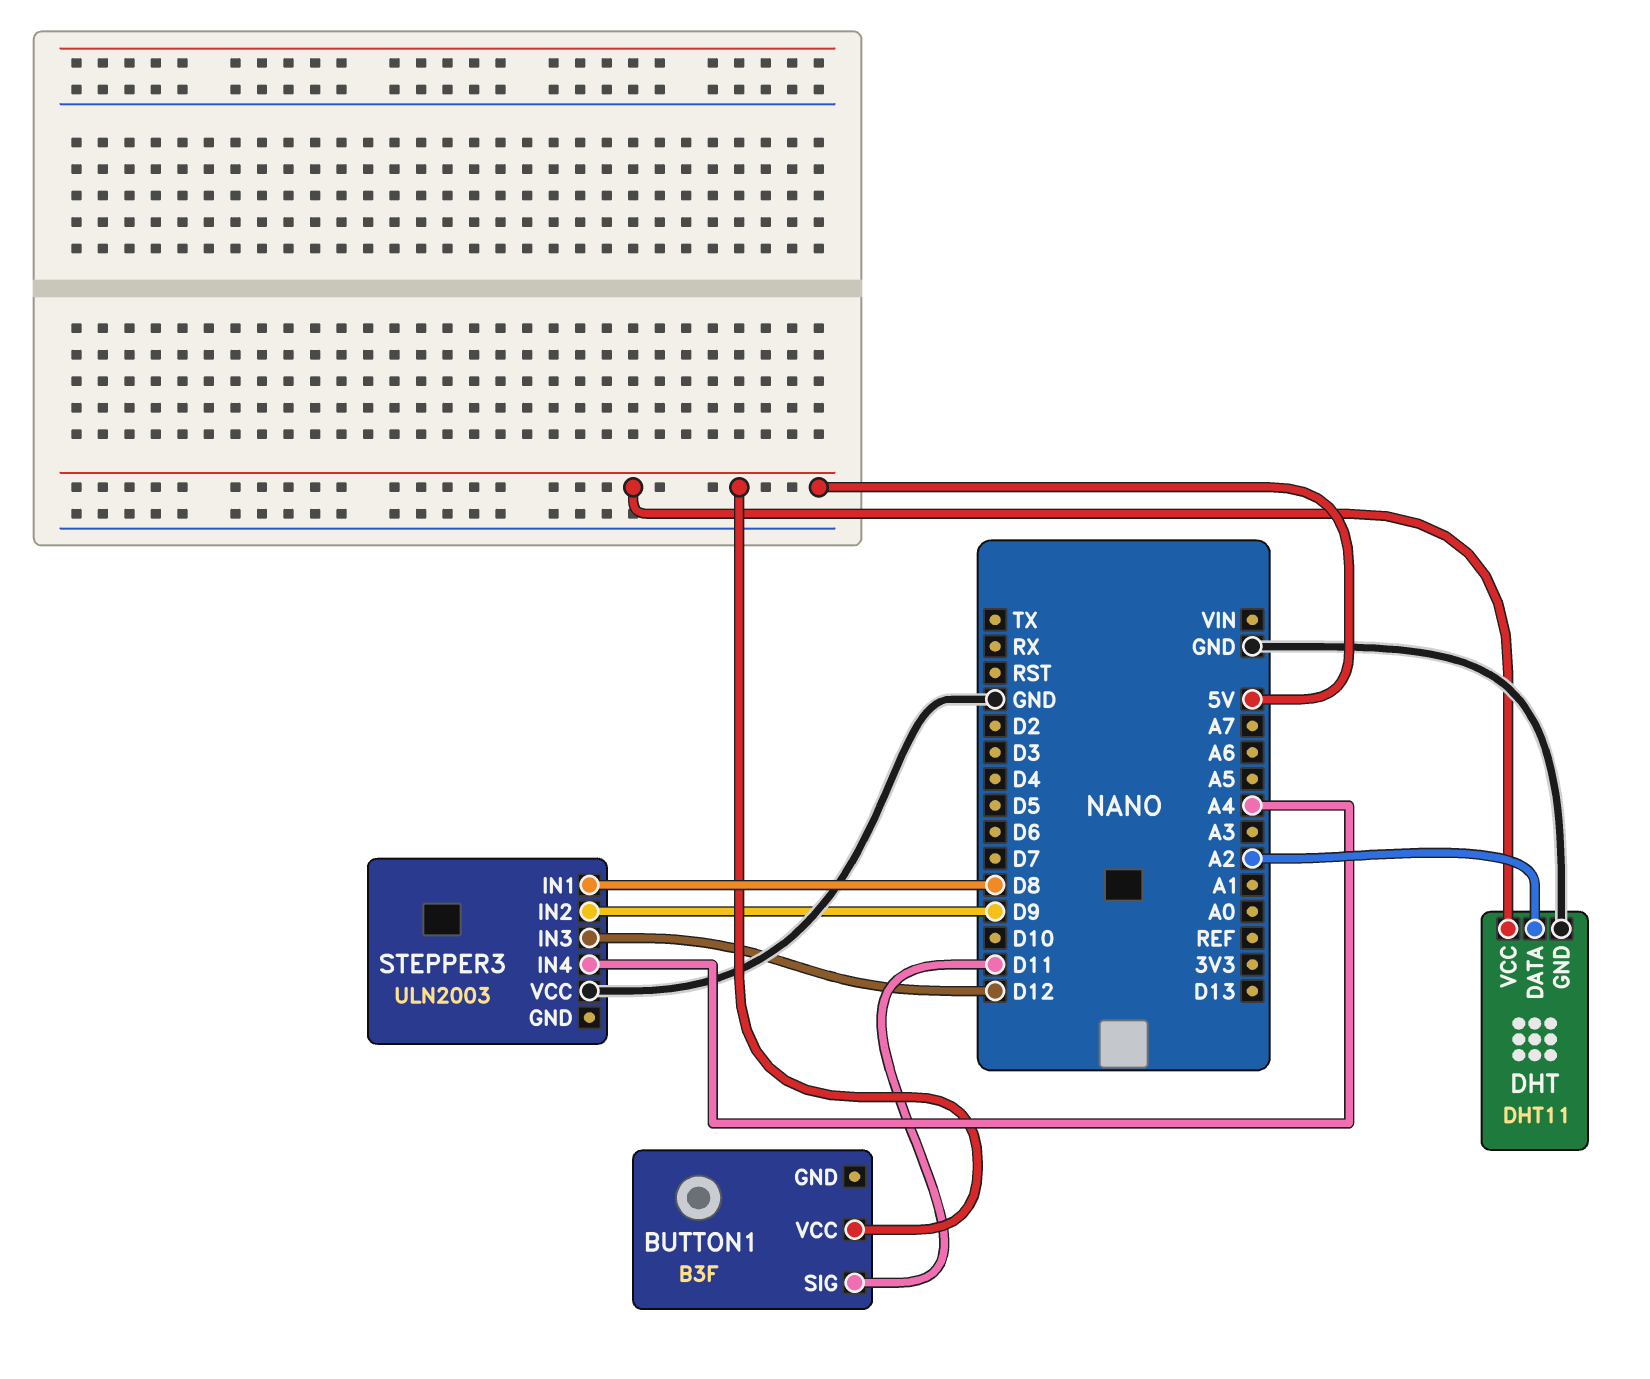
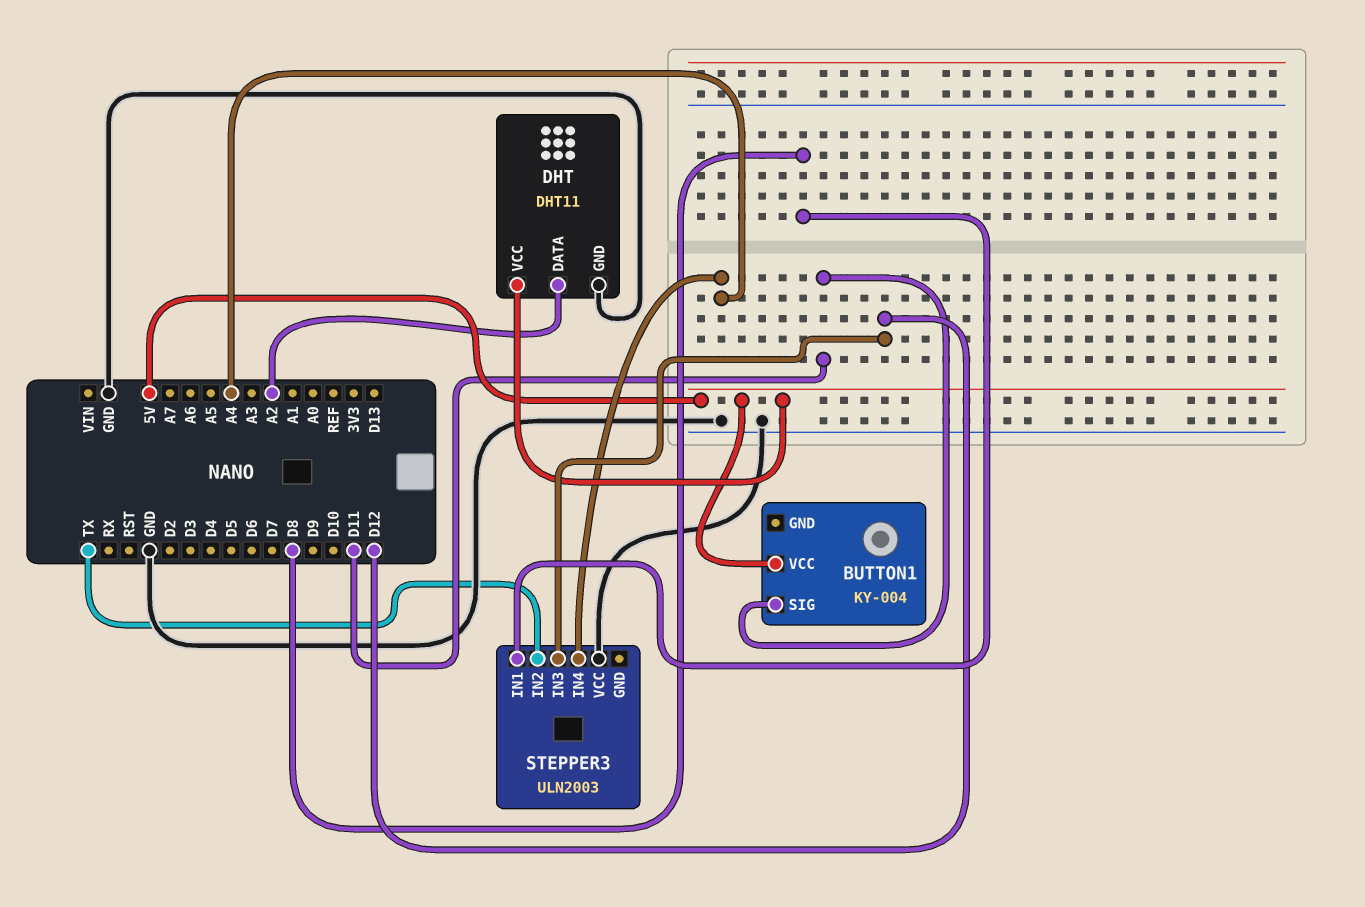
BUTTON1: B3F -> KY-004
STEPPER3 pin IN2: D9 -> TX

